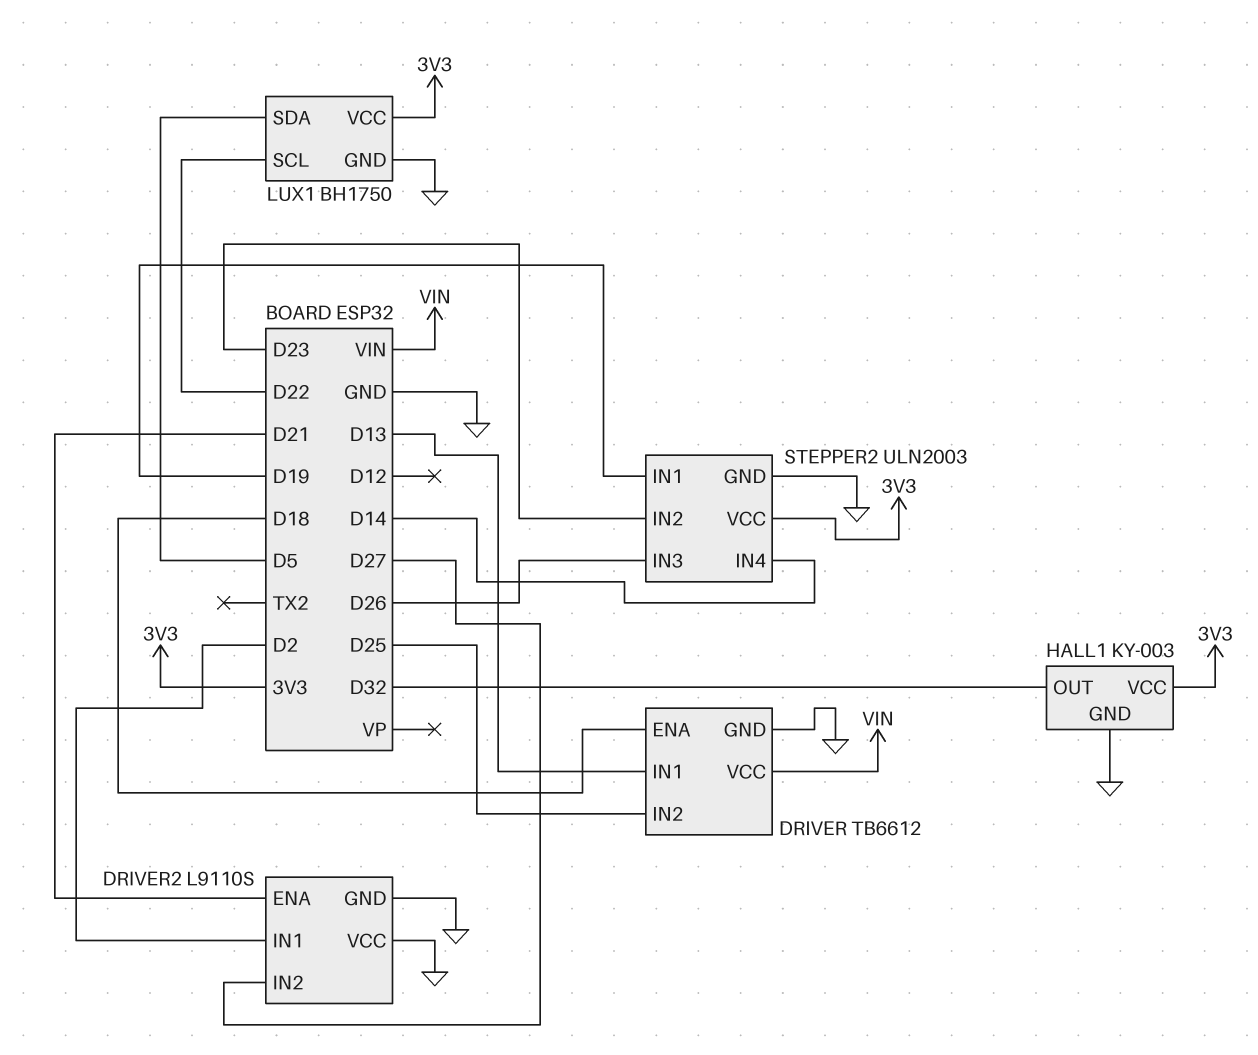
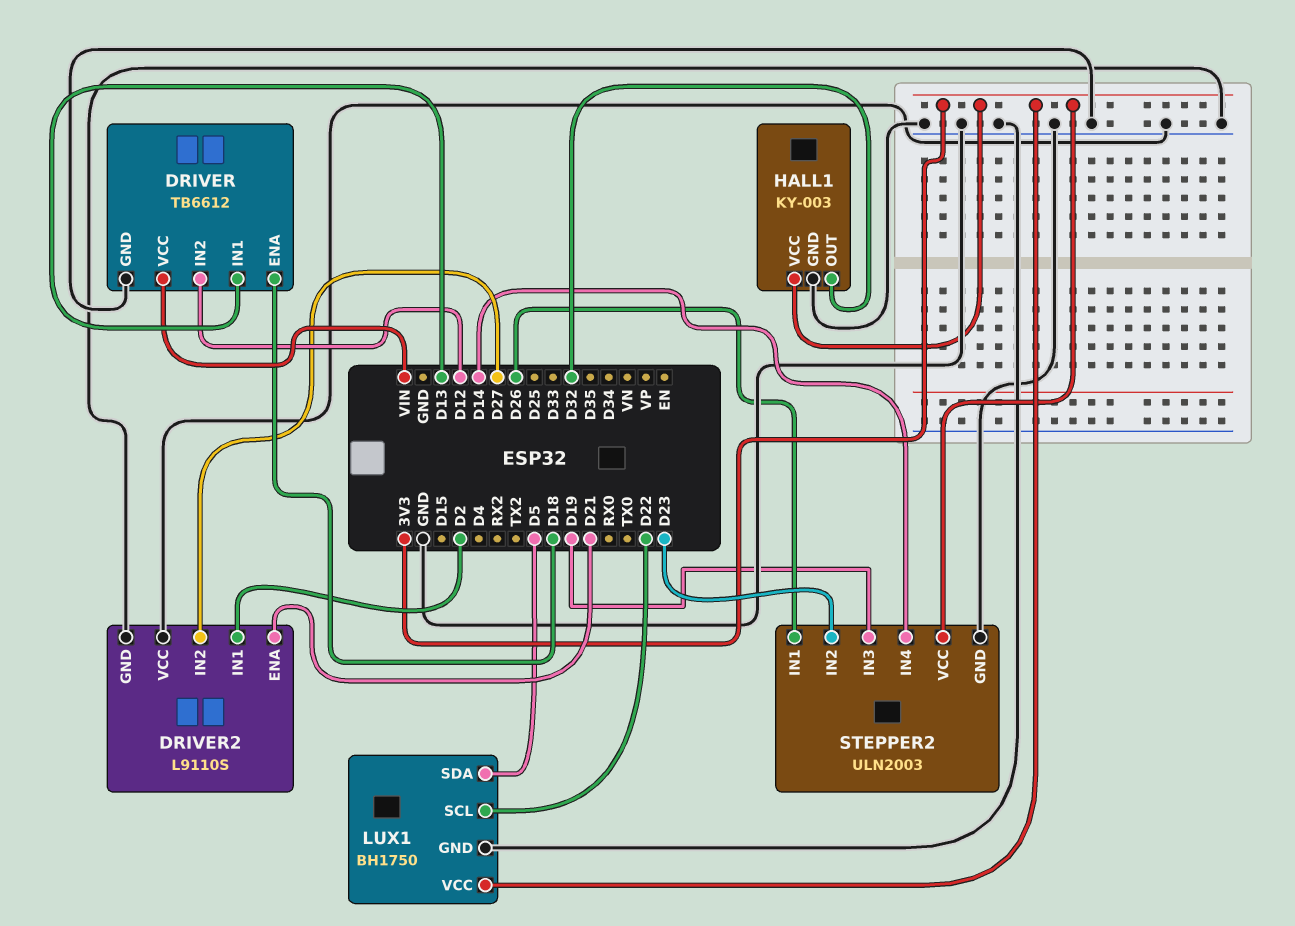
DRIVER pin IN2: D25 -> D12
STEPPER2 pin IN1: D19 -> D26
STEPPER2 pin IN3: D26 -> D19

